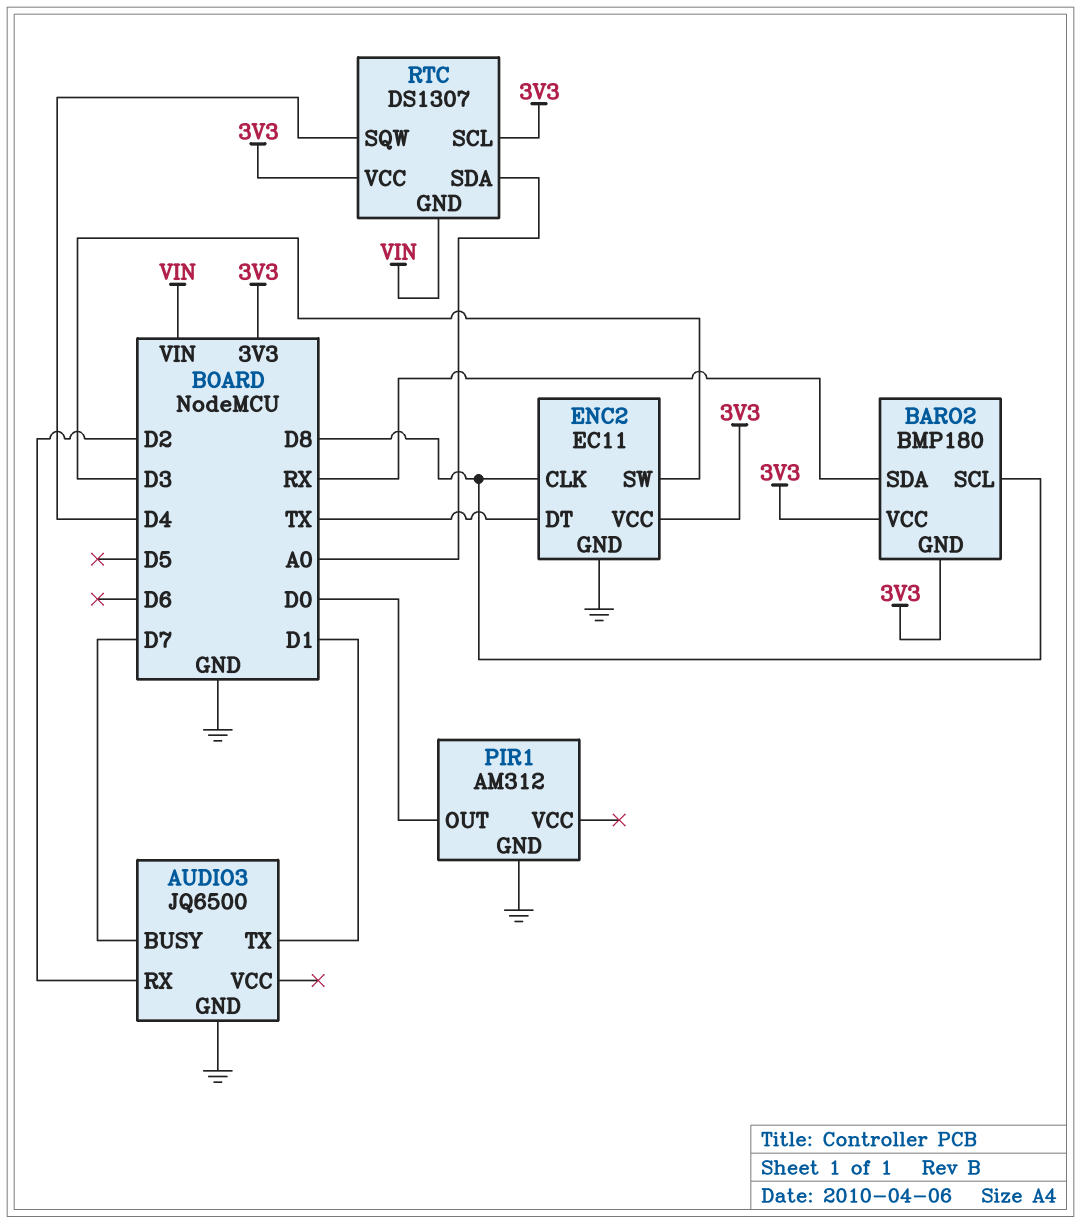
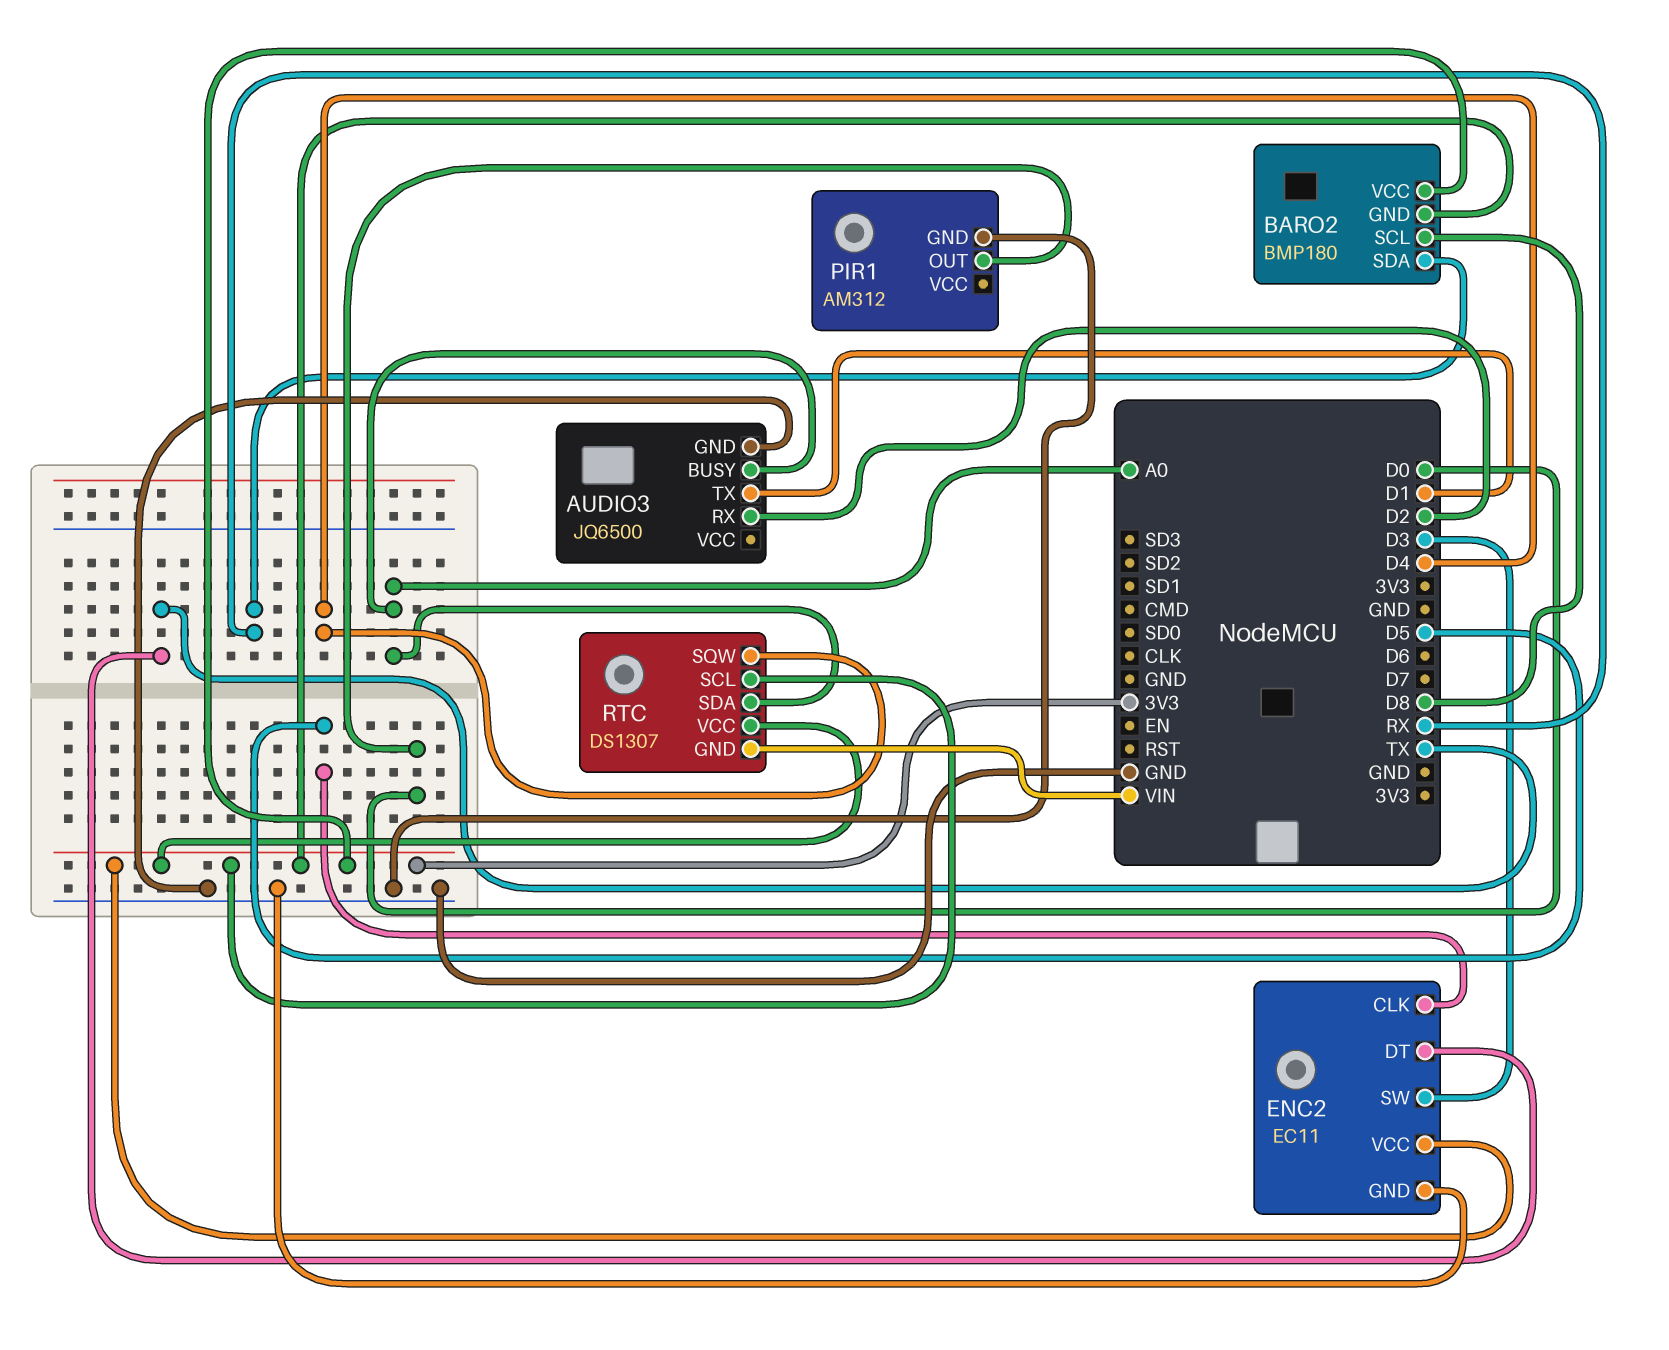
AUDIO3 pin BUSY: D7 -> A0
ENC2 pin CLK: D8 -> D5

